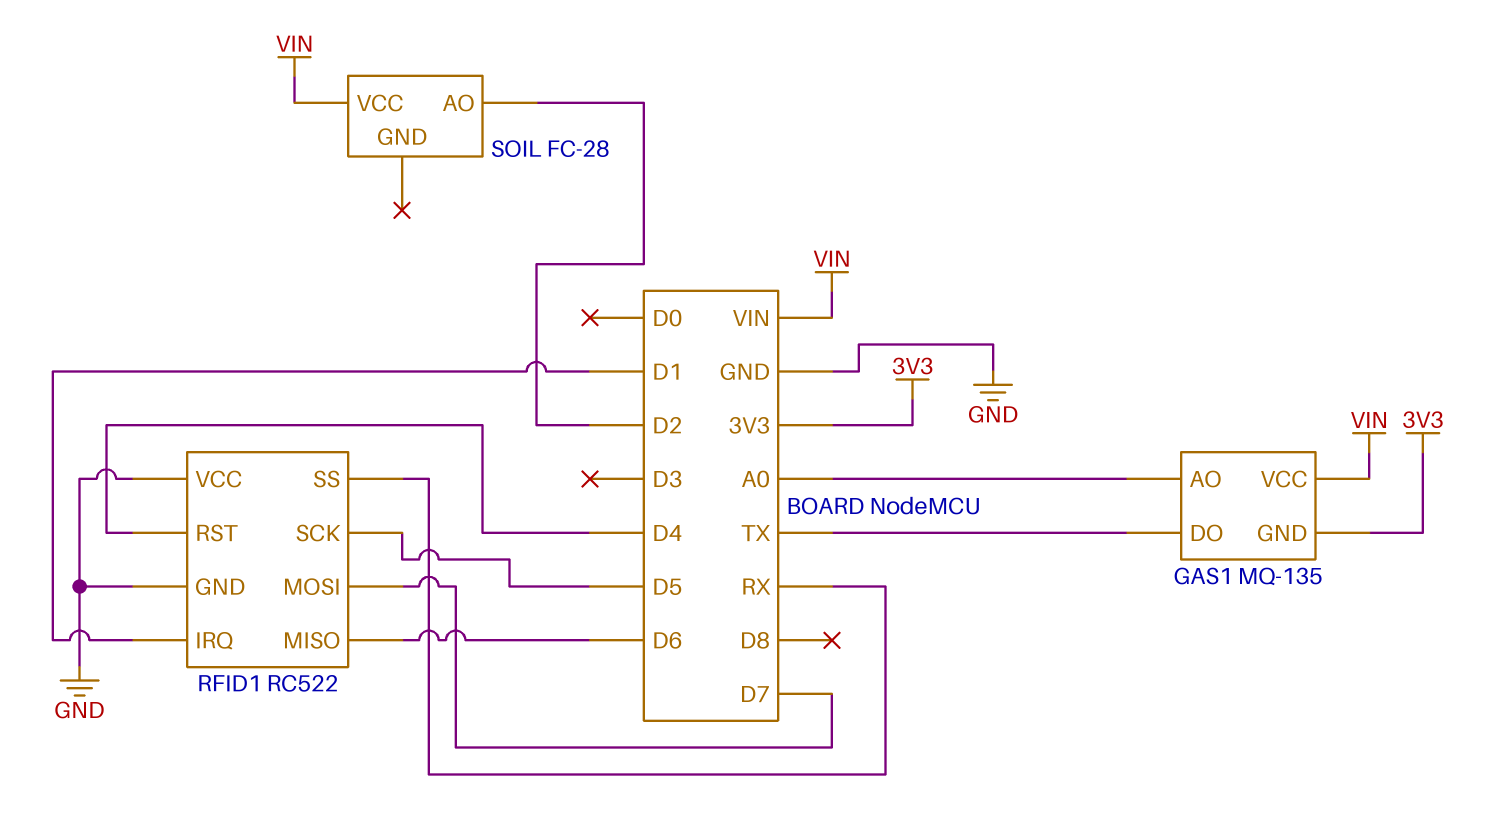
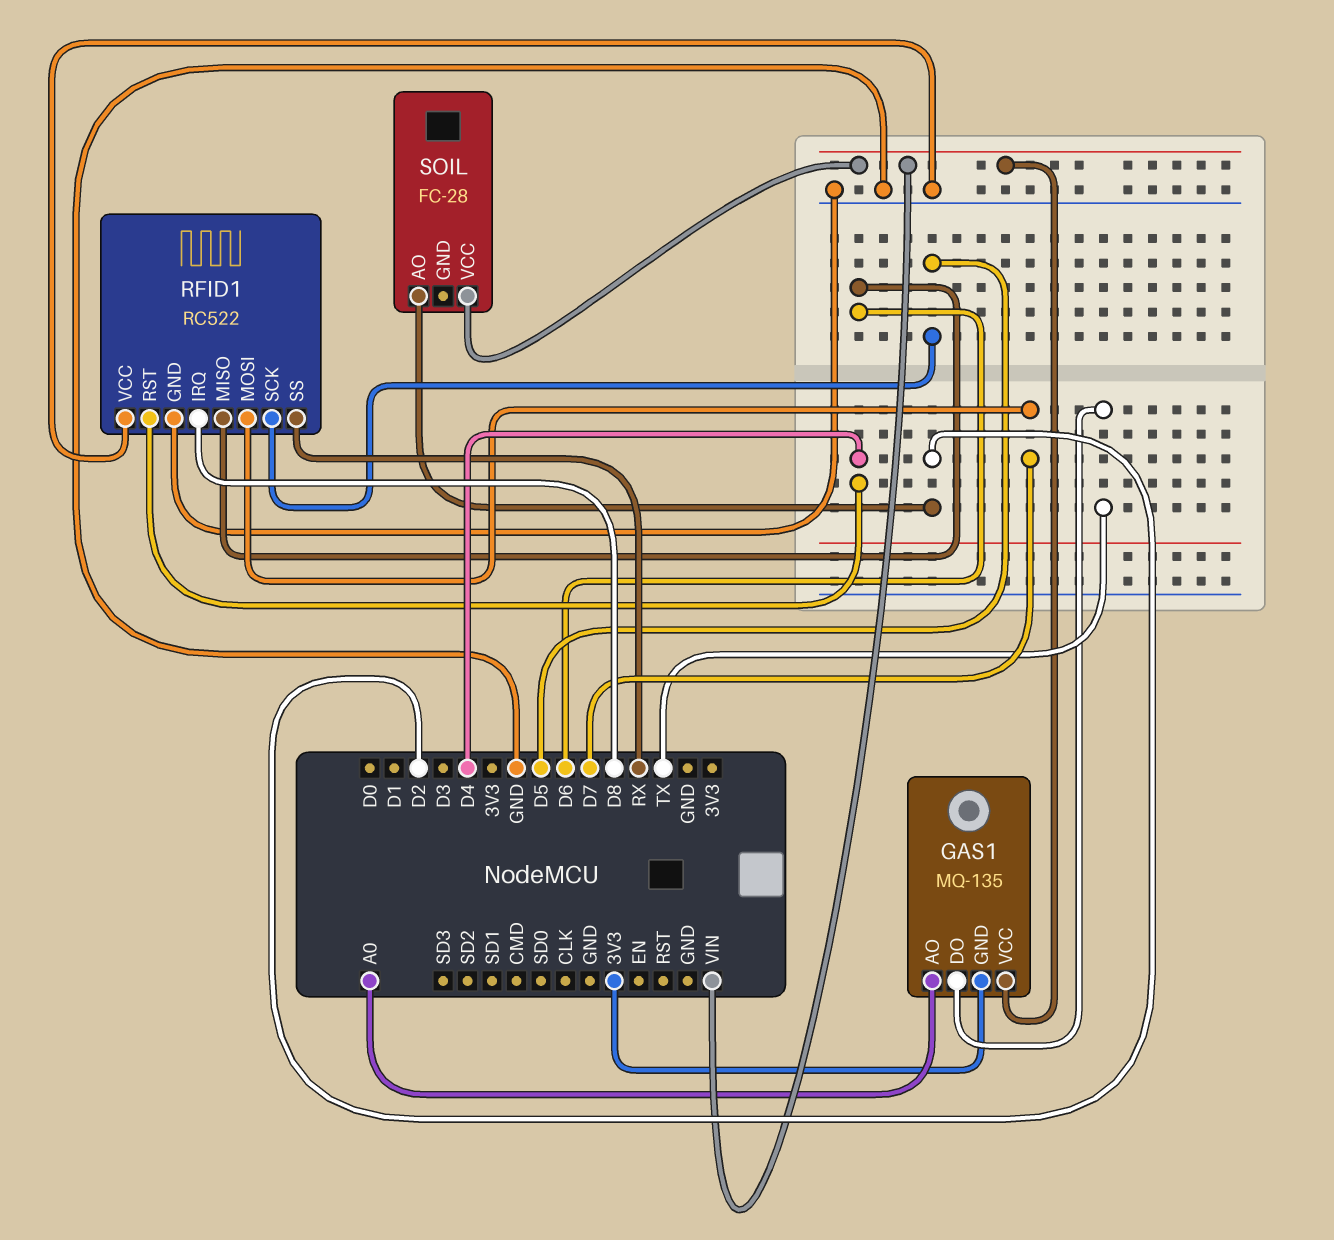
RFID1 pin IRQ: D1 -> D8

